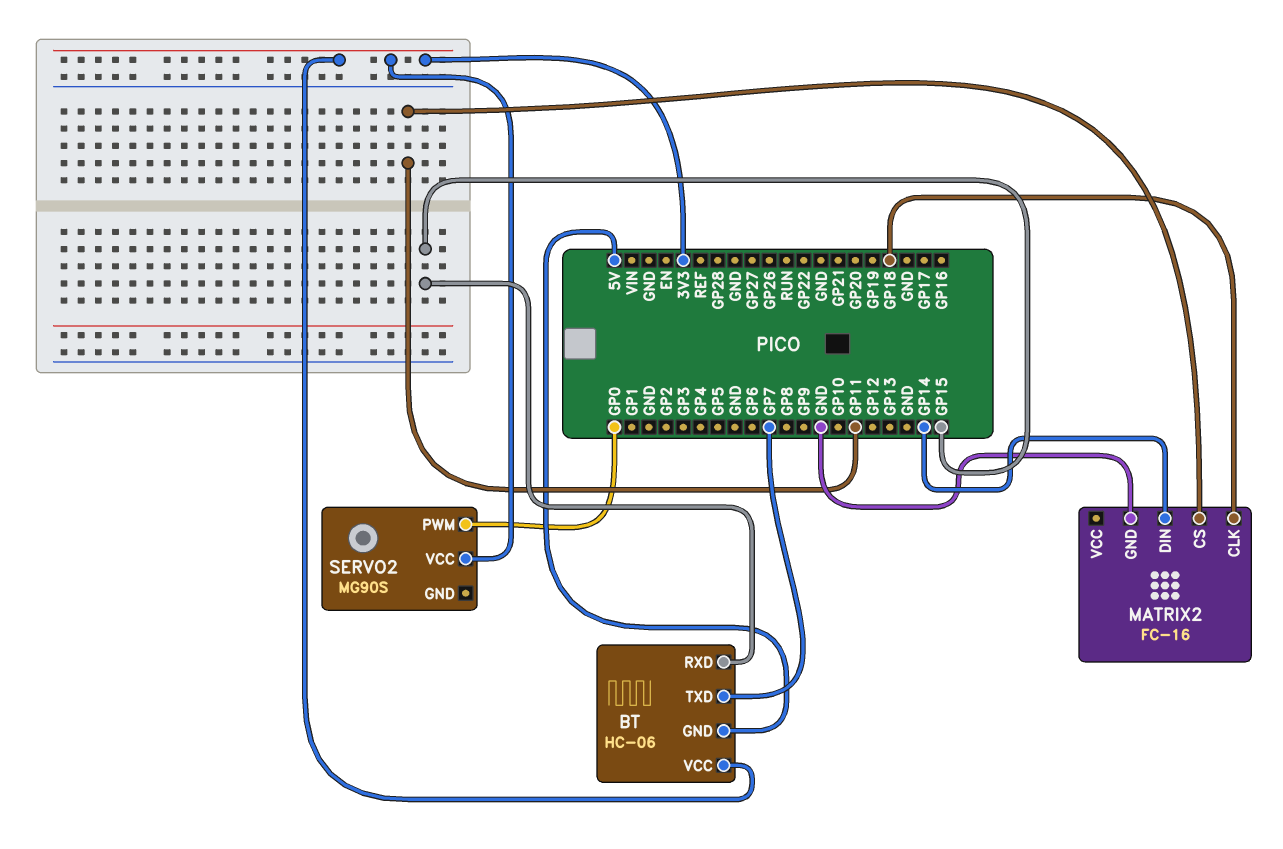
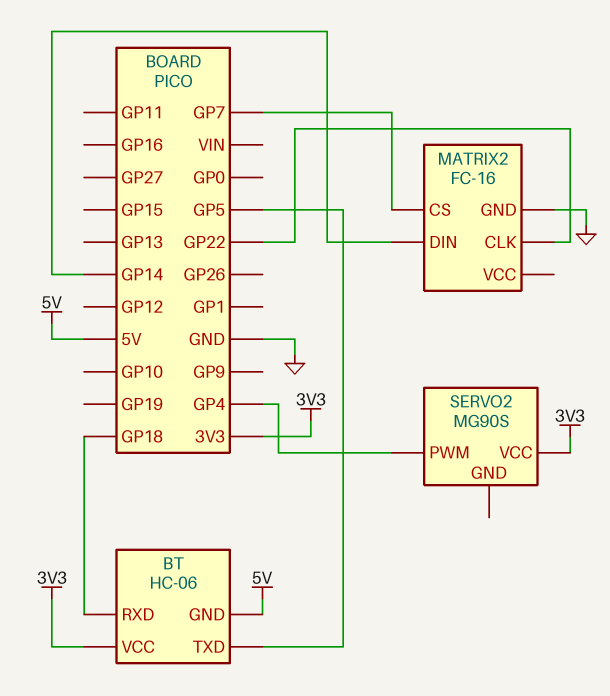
BT pin RXD: GP15 -> GP18
BT pin TXD: GP7 -> GP5
MATRIX2 pin CLK: GP18 -> GP22
MATRIX2 pin CS: GP11 -> GP7
SERVO2 pin PWM: GP0 -> GP4

